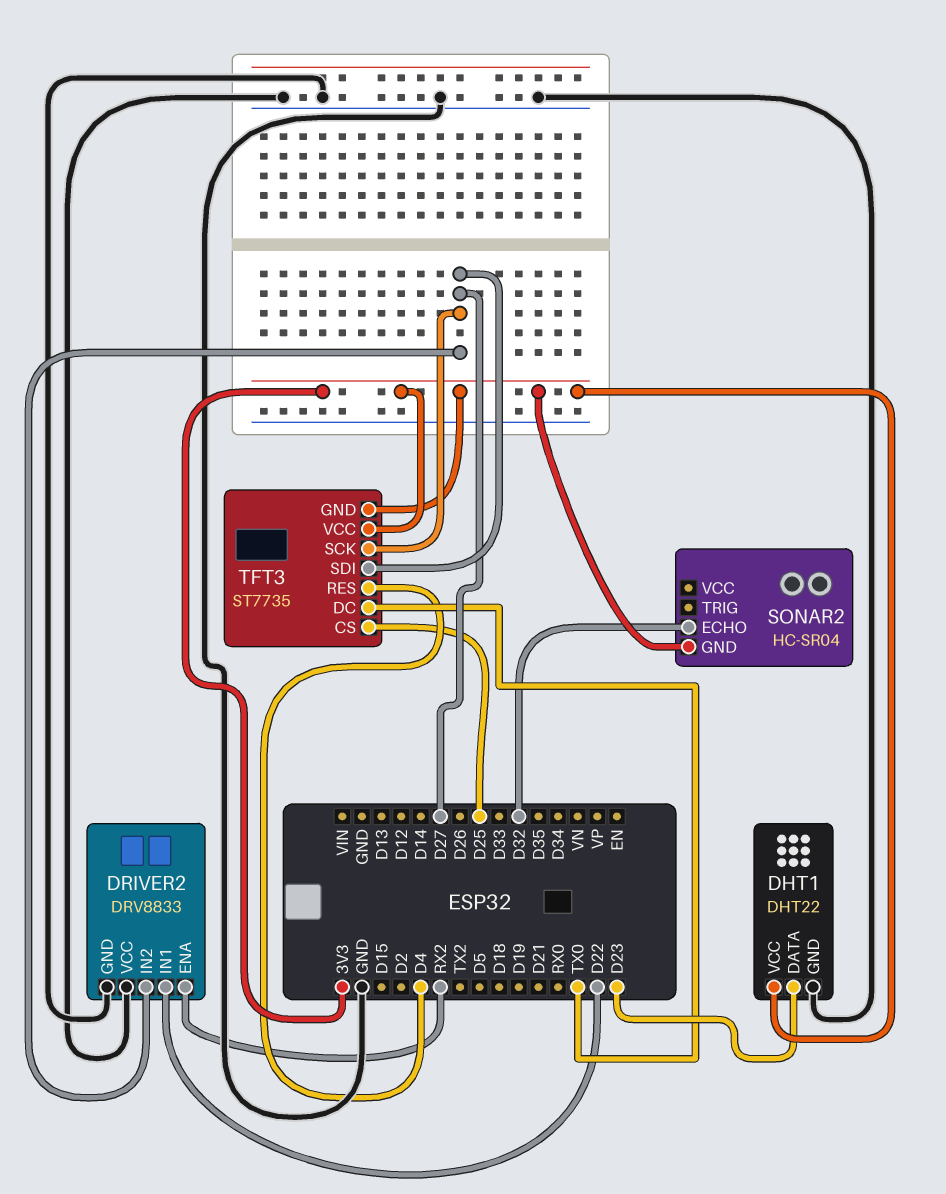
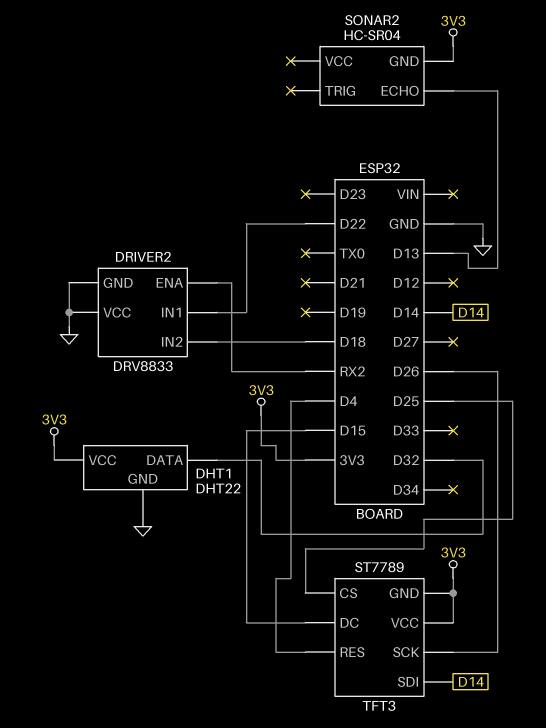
DHT1 pin DATA: D23 -> D32
DRIVER2 pin IN2: D27 -> D18
SONAR2 pin ECHO: D32 -> D13
TFT3: ST7735 -> ST7789
TFT3 pin DC: TX0 -> D15
TFT3 pin SCK: D27 -> D26
TFT3 pin SDI: D27 -> D14

